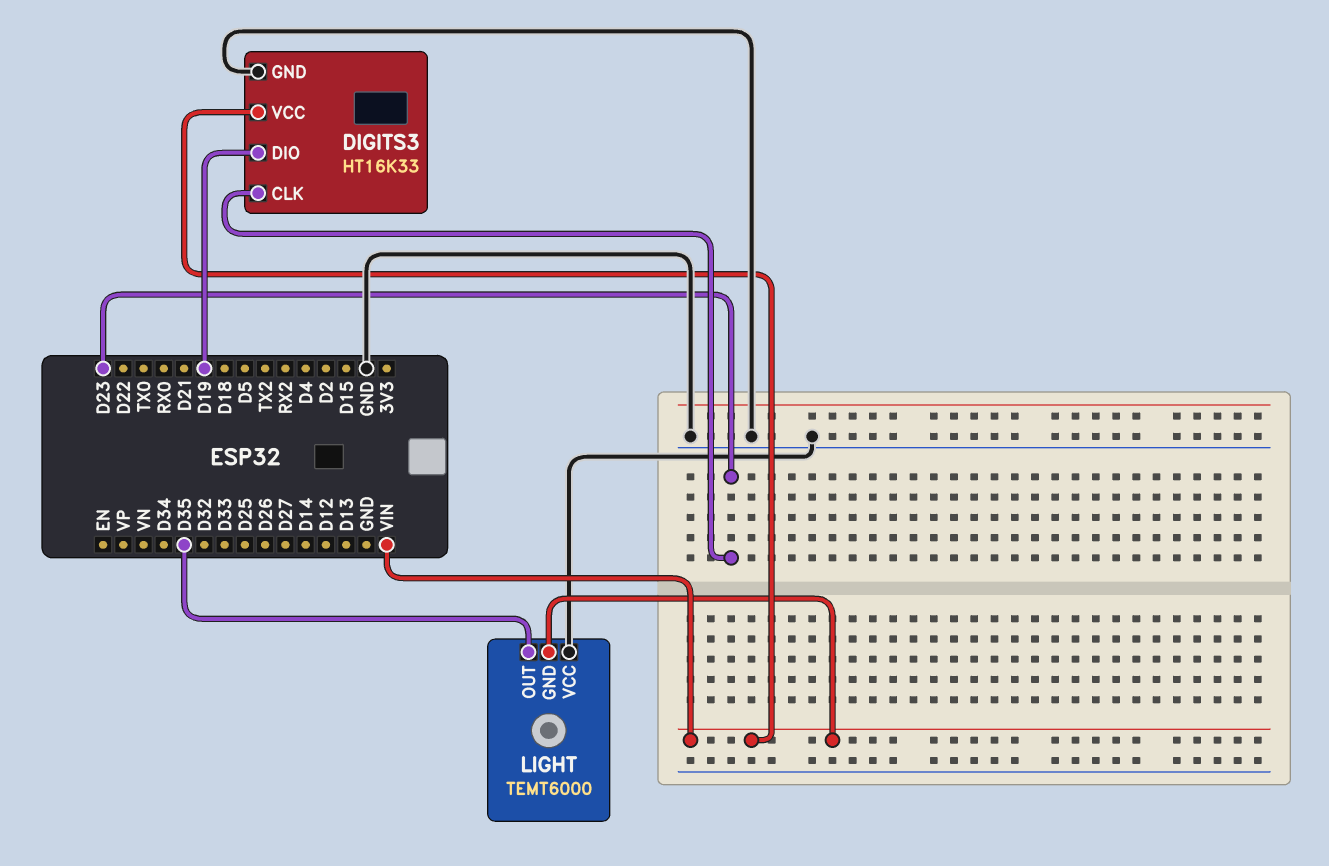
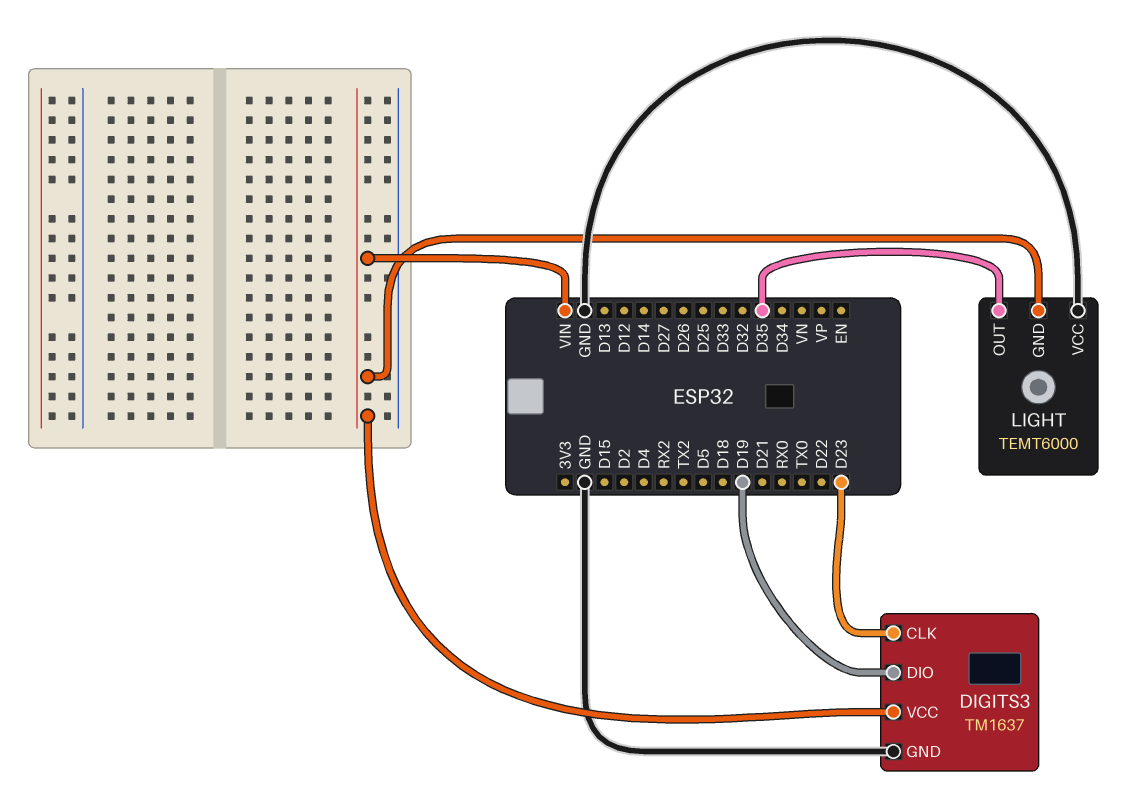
DIGITS3: HT16K33 -> TM1637

